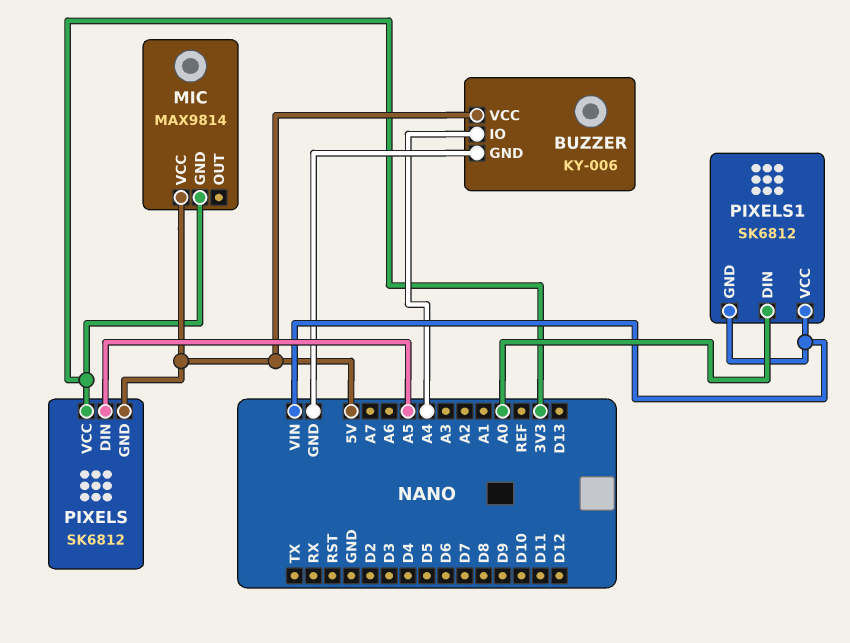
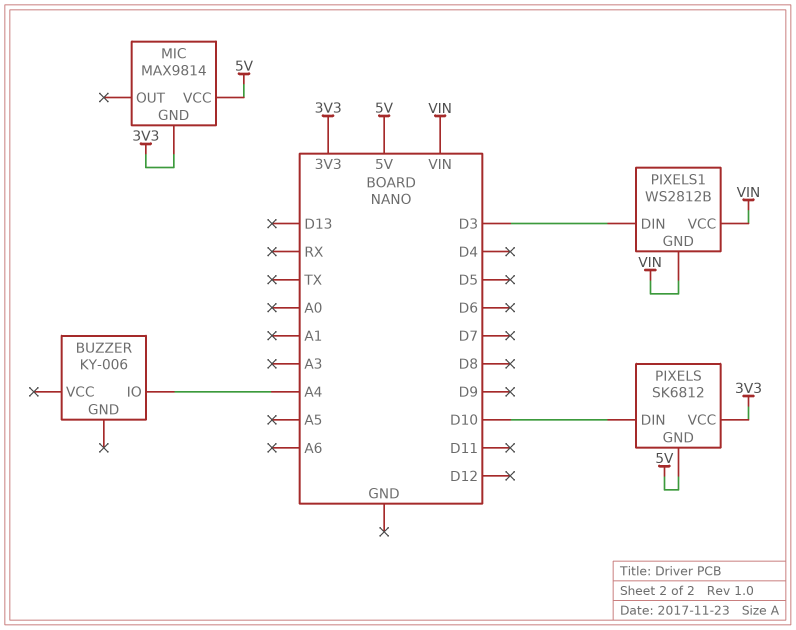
BUZZER pin GND: GND -> none
BUZZER pin VCC: 5V -> none
PIXELS pin DIN: A5 -> D10
PIXELS1: SK6812 -> WS2812B
PIXELS1 pin DIN: A0 -> D3

